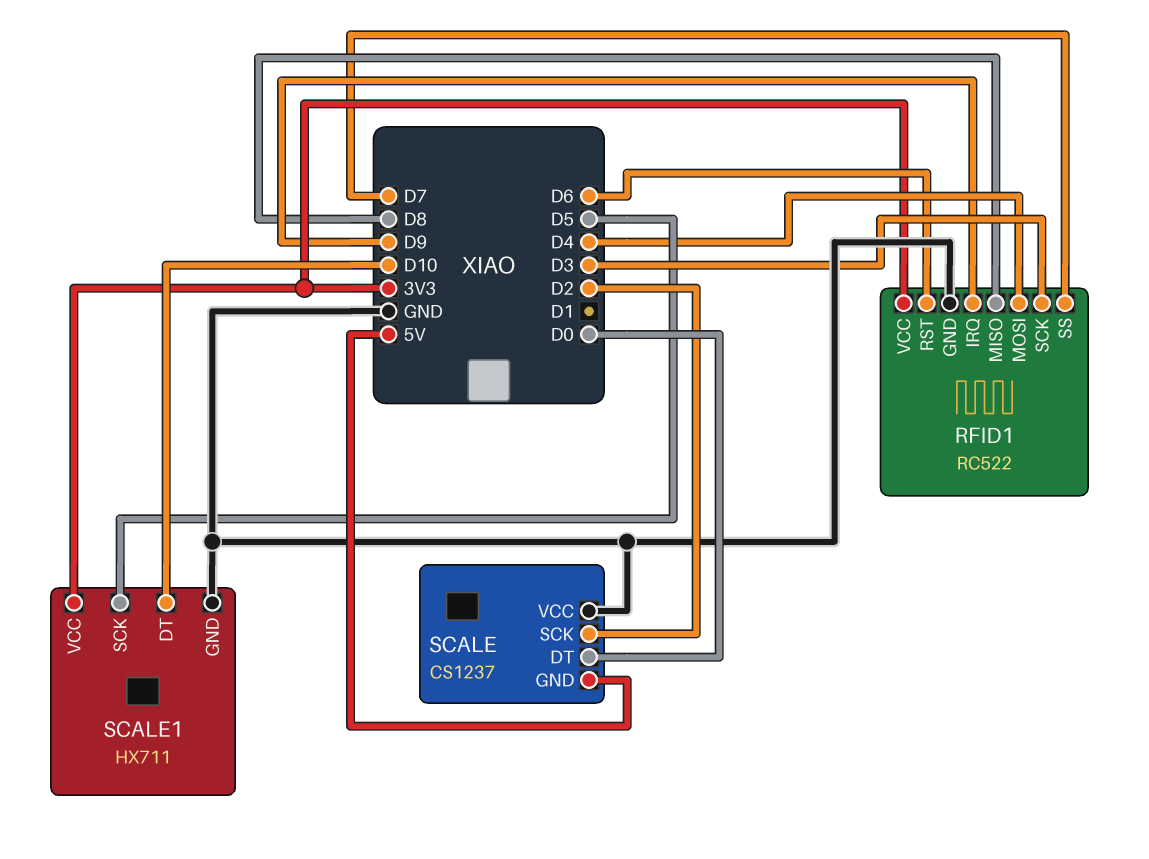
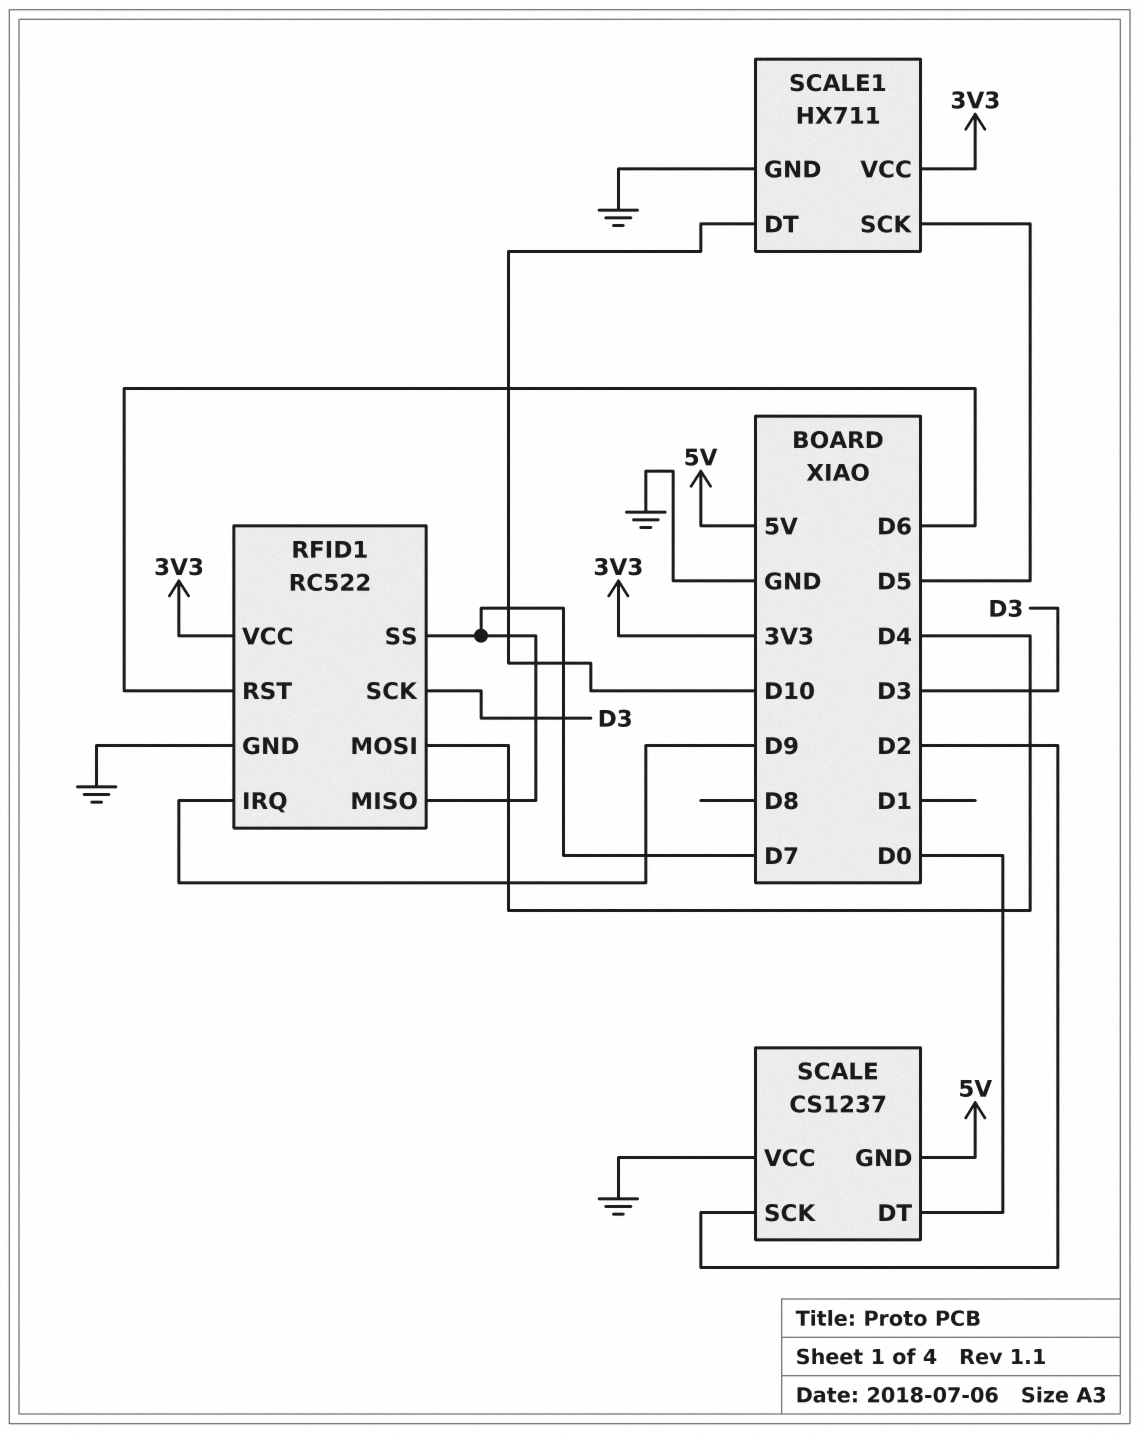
RFID1 pin MISO: D8 -> D7

